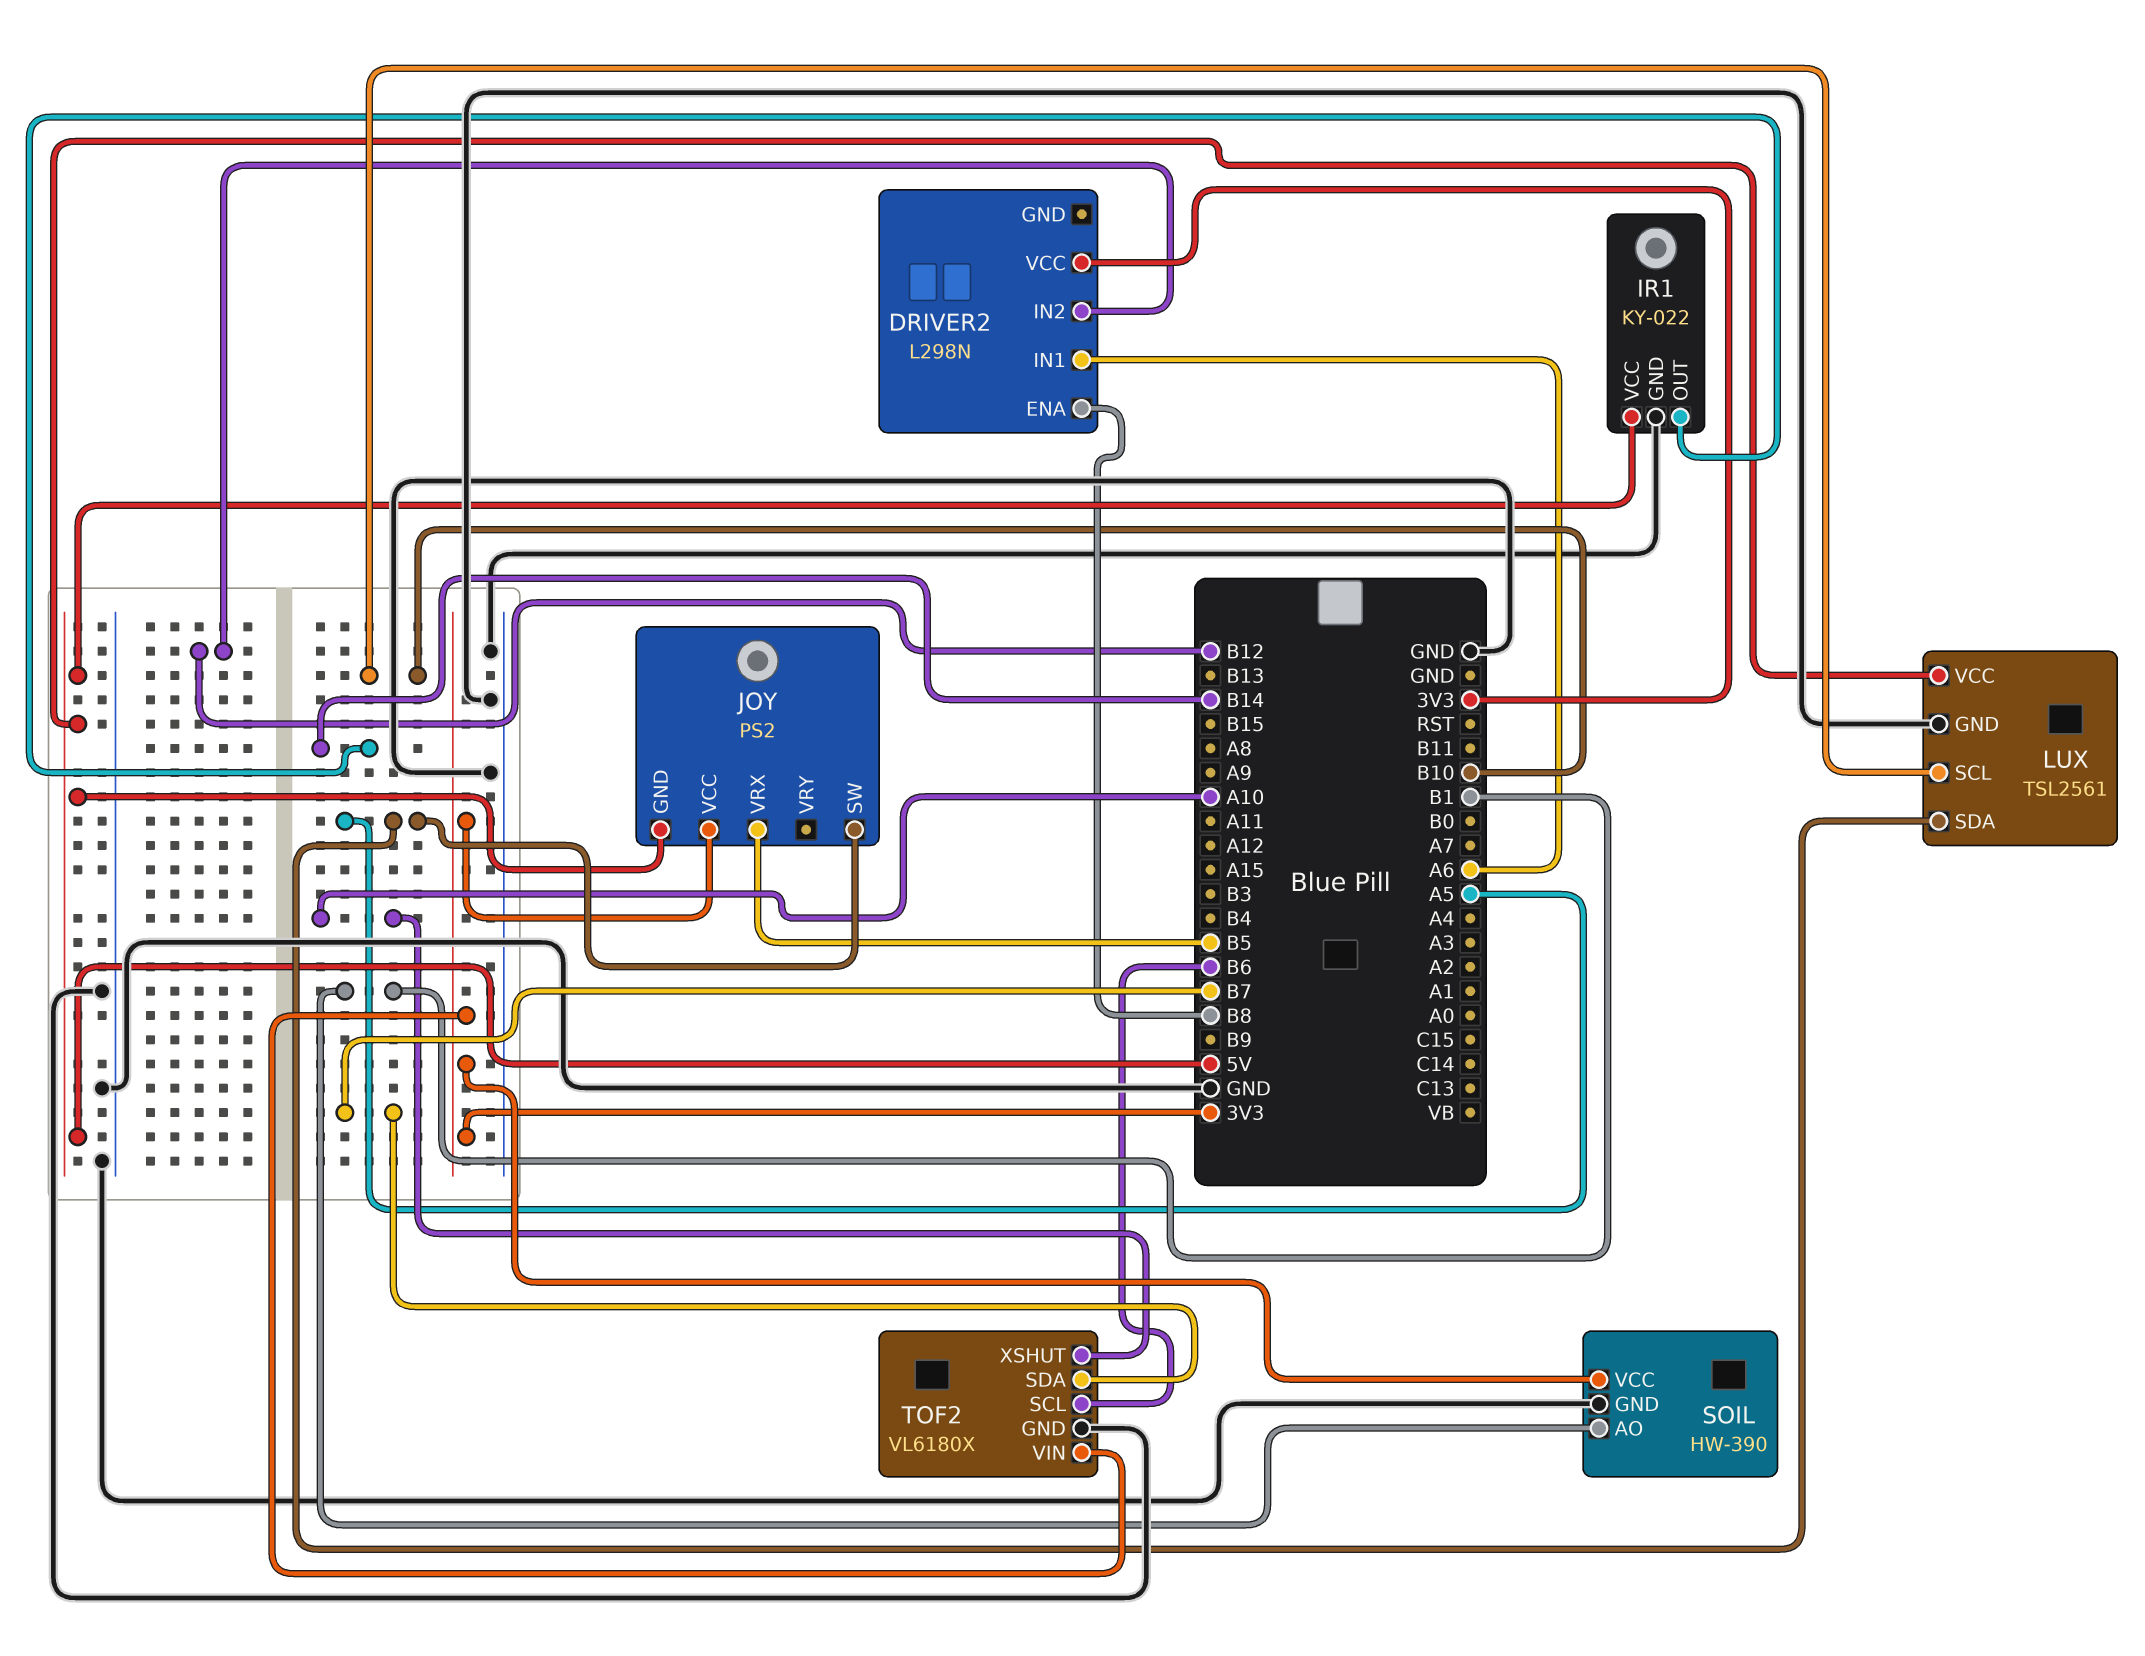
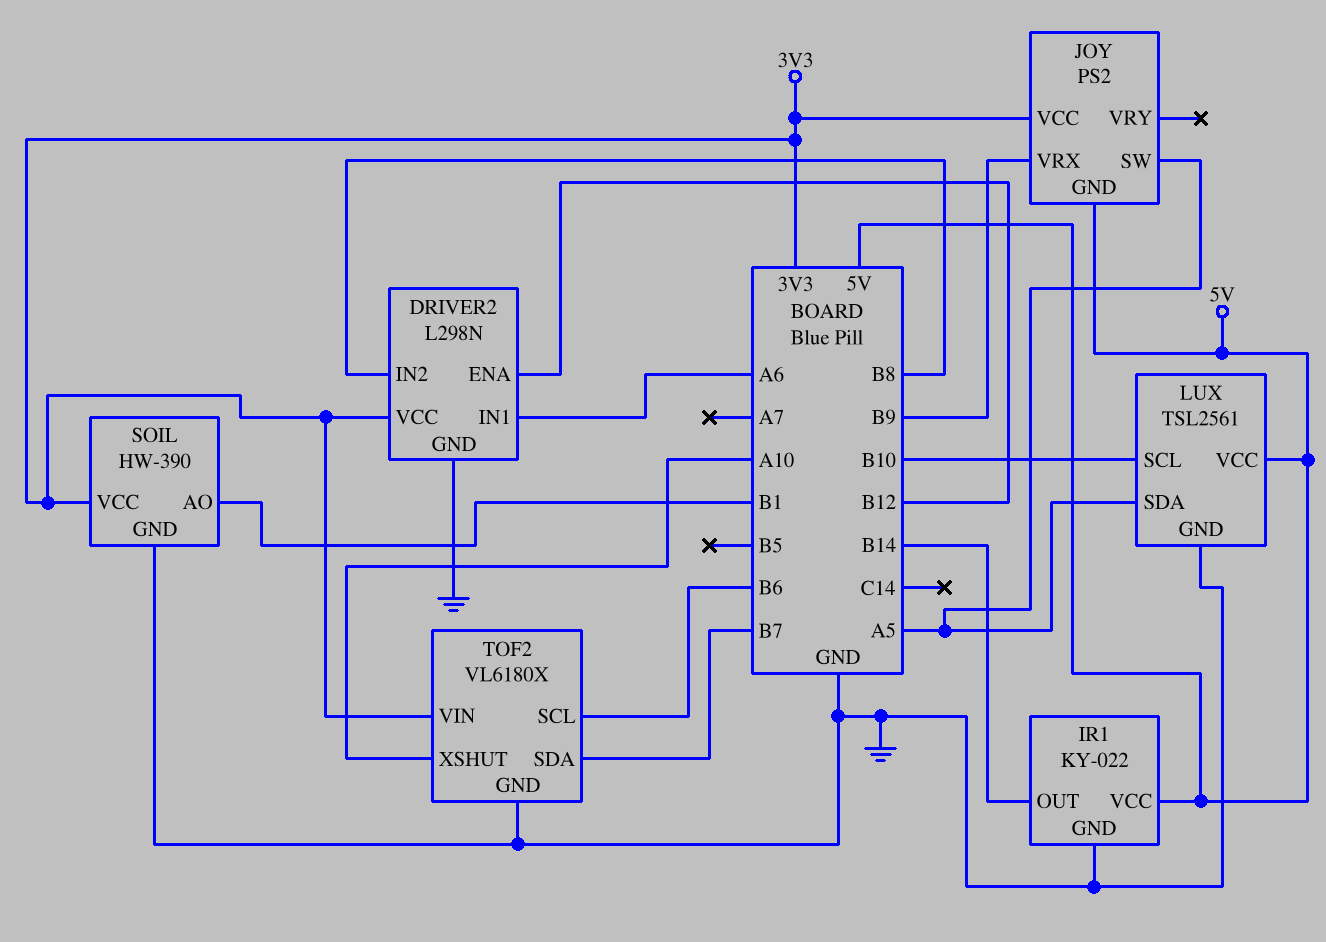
DRIVER2 pin ENA: B8 -> B12
DRIVER2 pin GND: none -> GND
DRIVER2 pin IN2: B12 -> B8
JOY pin VRX: B5 -> B9

